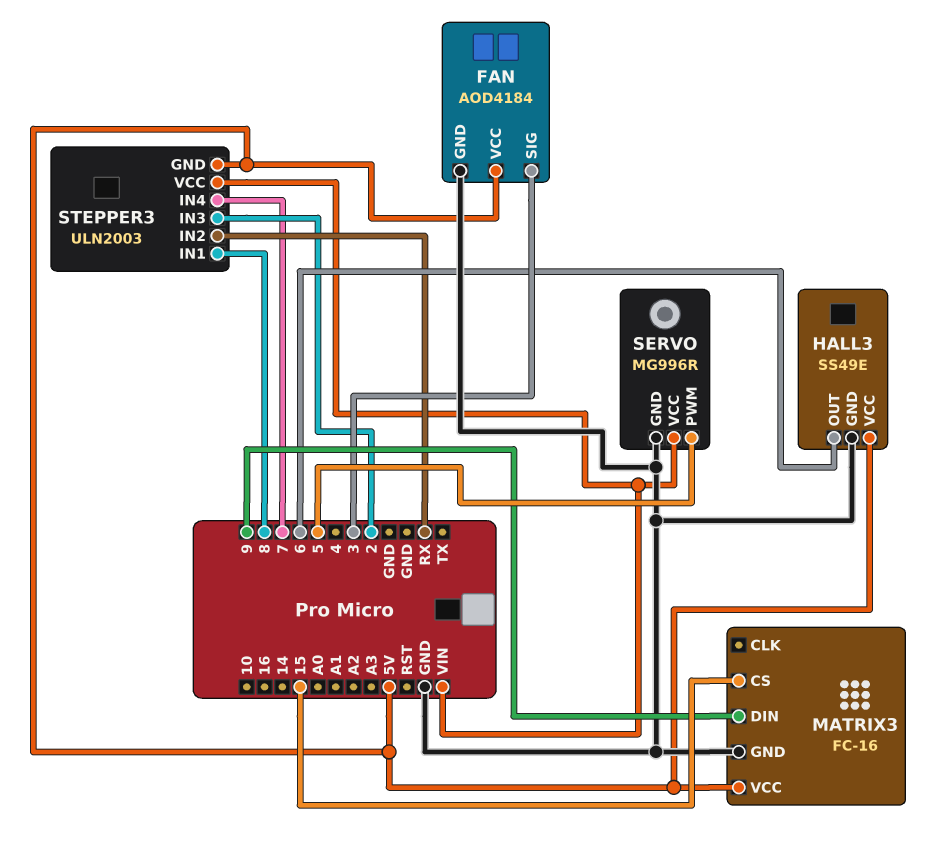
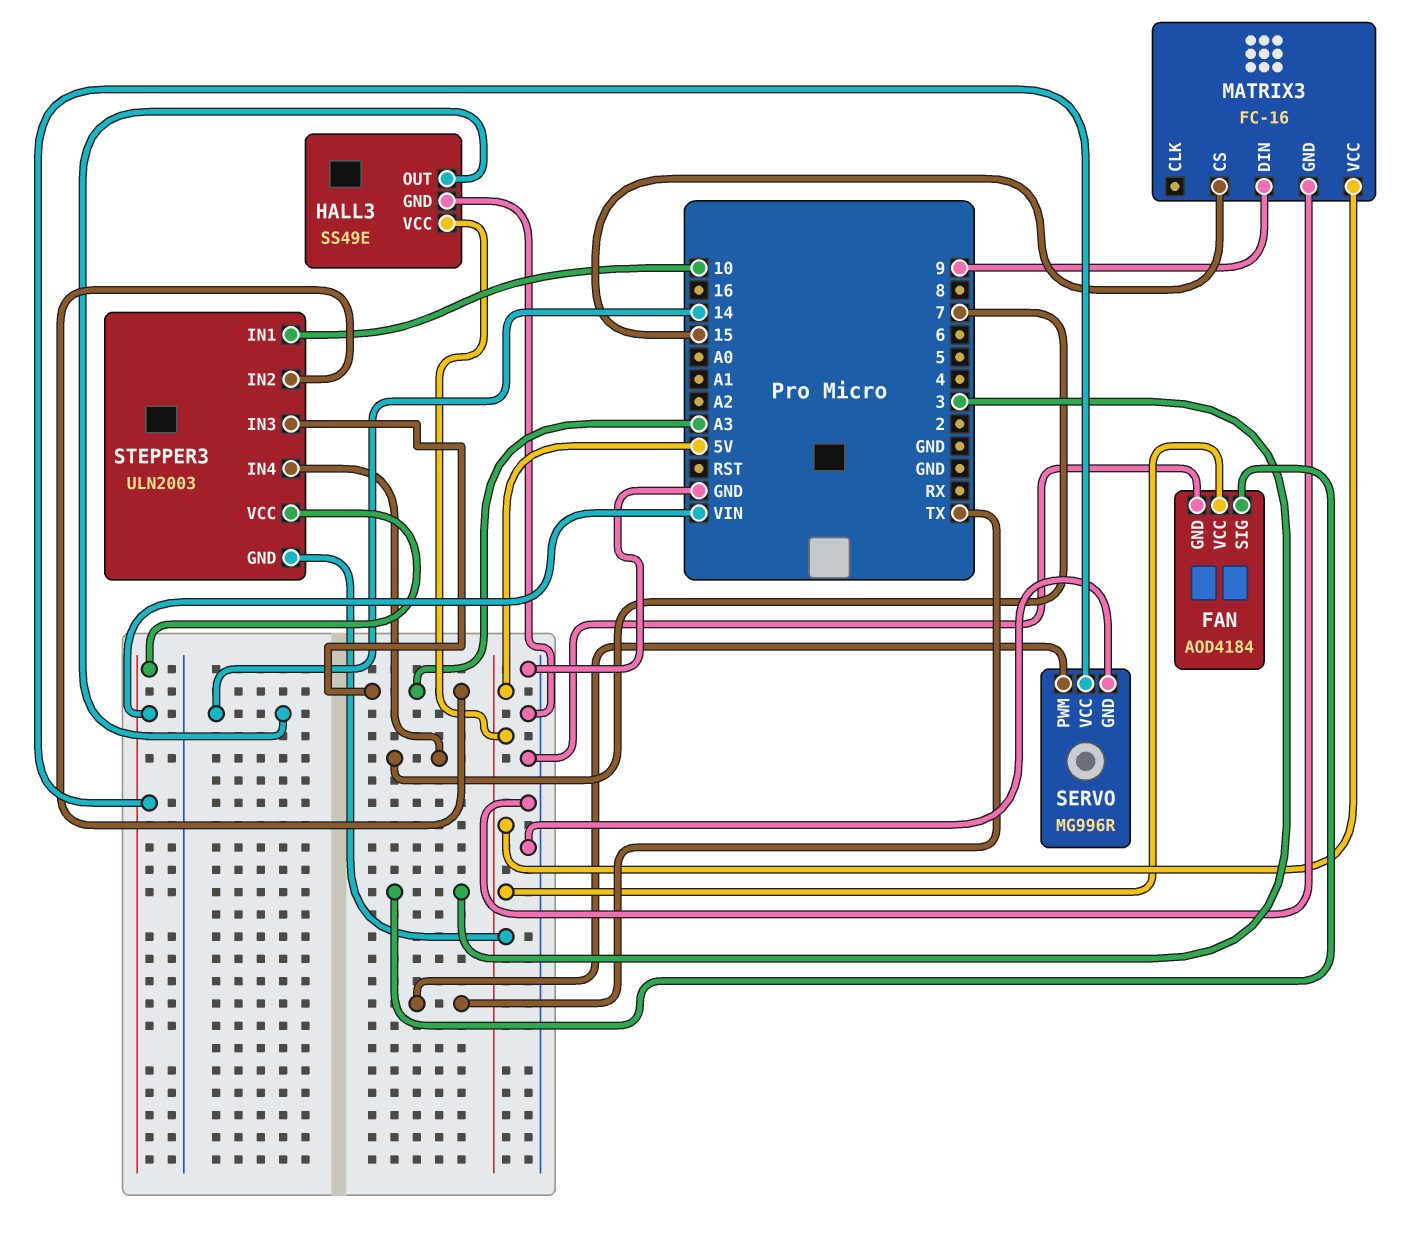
HALL3 pin OUT: 6 -> 14
SERVO pin PWM: 5 -> TX
STEPPER3 pin IN1: 8 -> 10
STEPPER3 pin IN2: RX -> A3
STEPPER3 pin IN3: 2 -> A3

